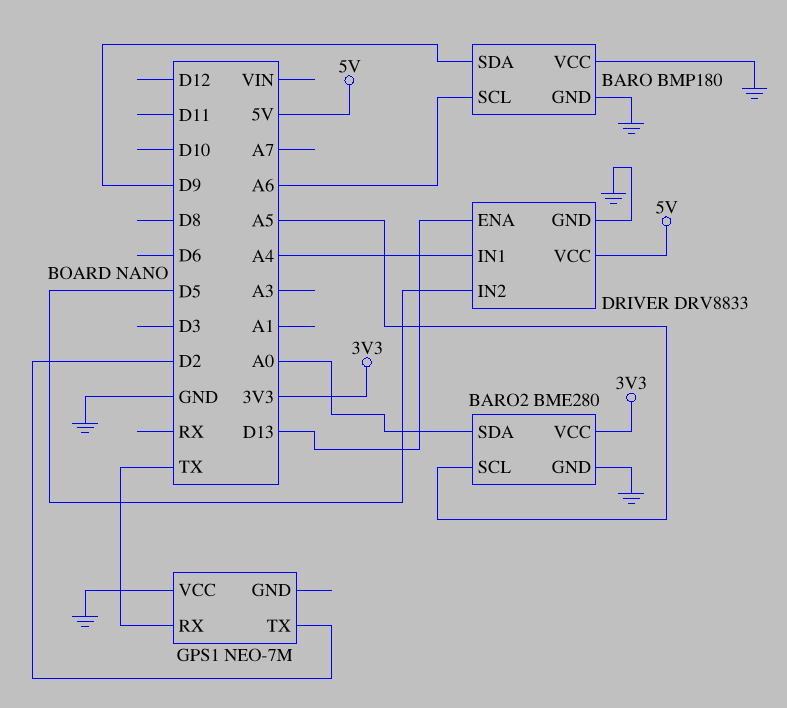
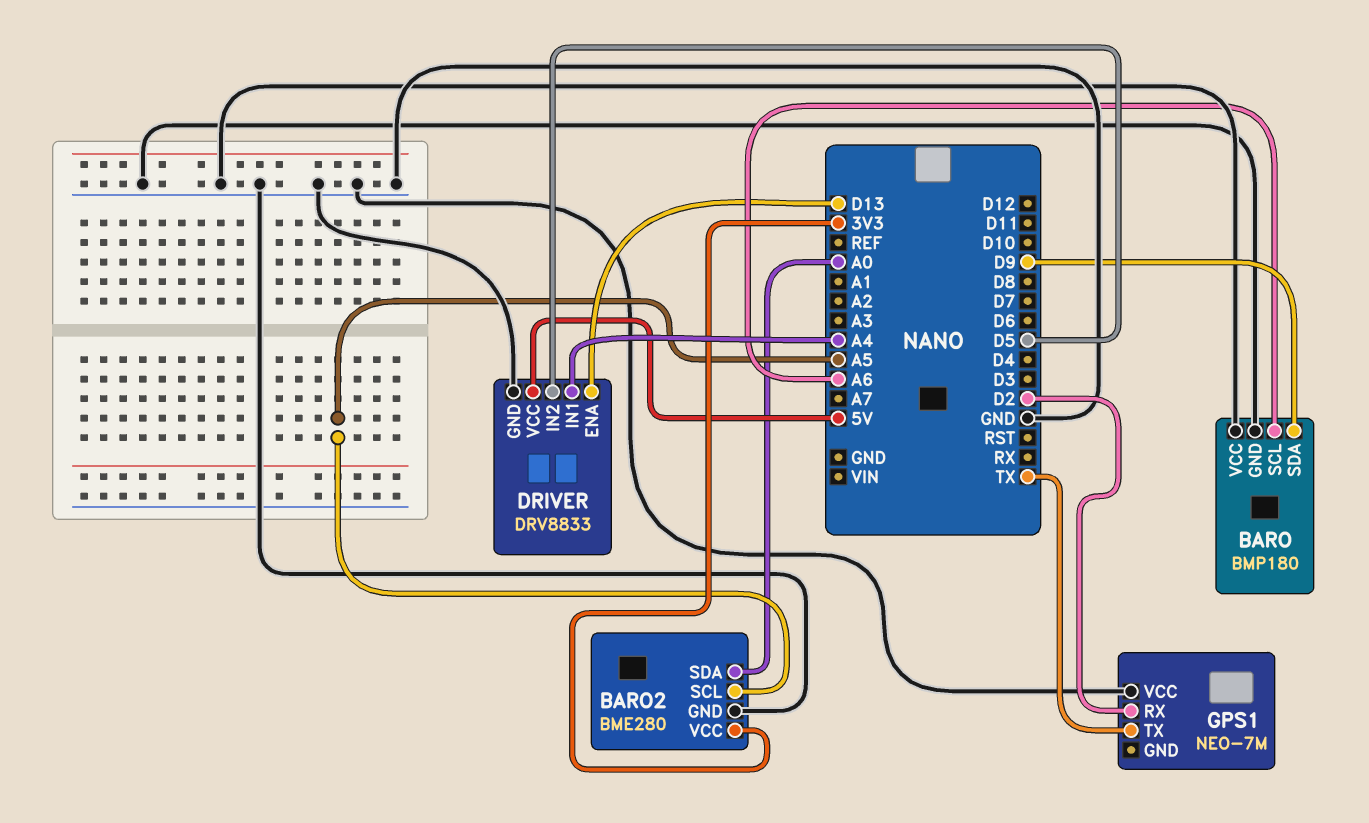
GPS1 pin RX: TX -> D2
GPS1 pin TX: D2 -> TX

